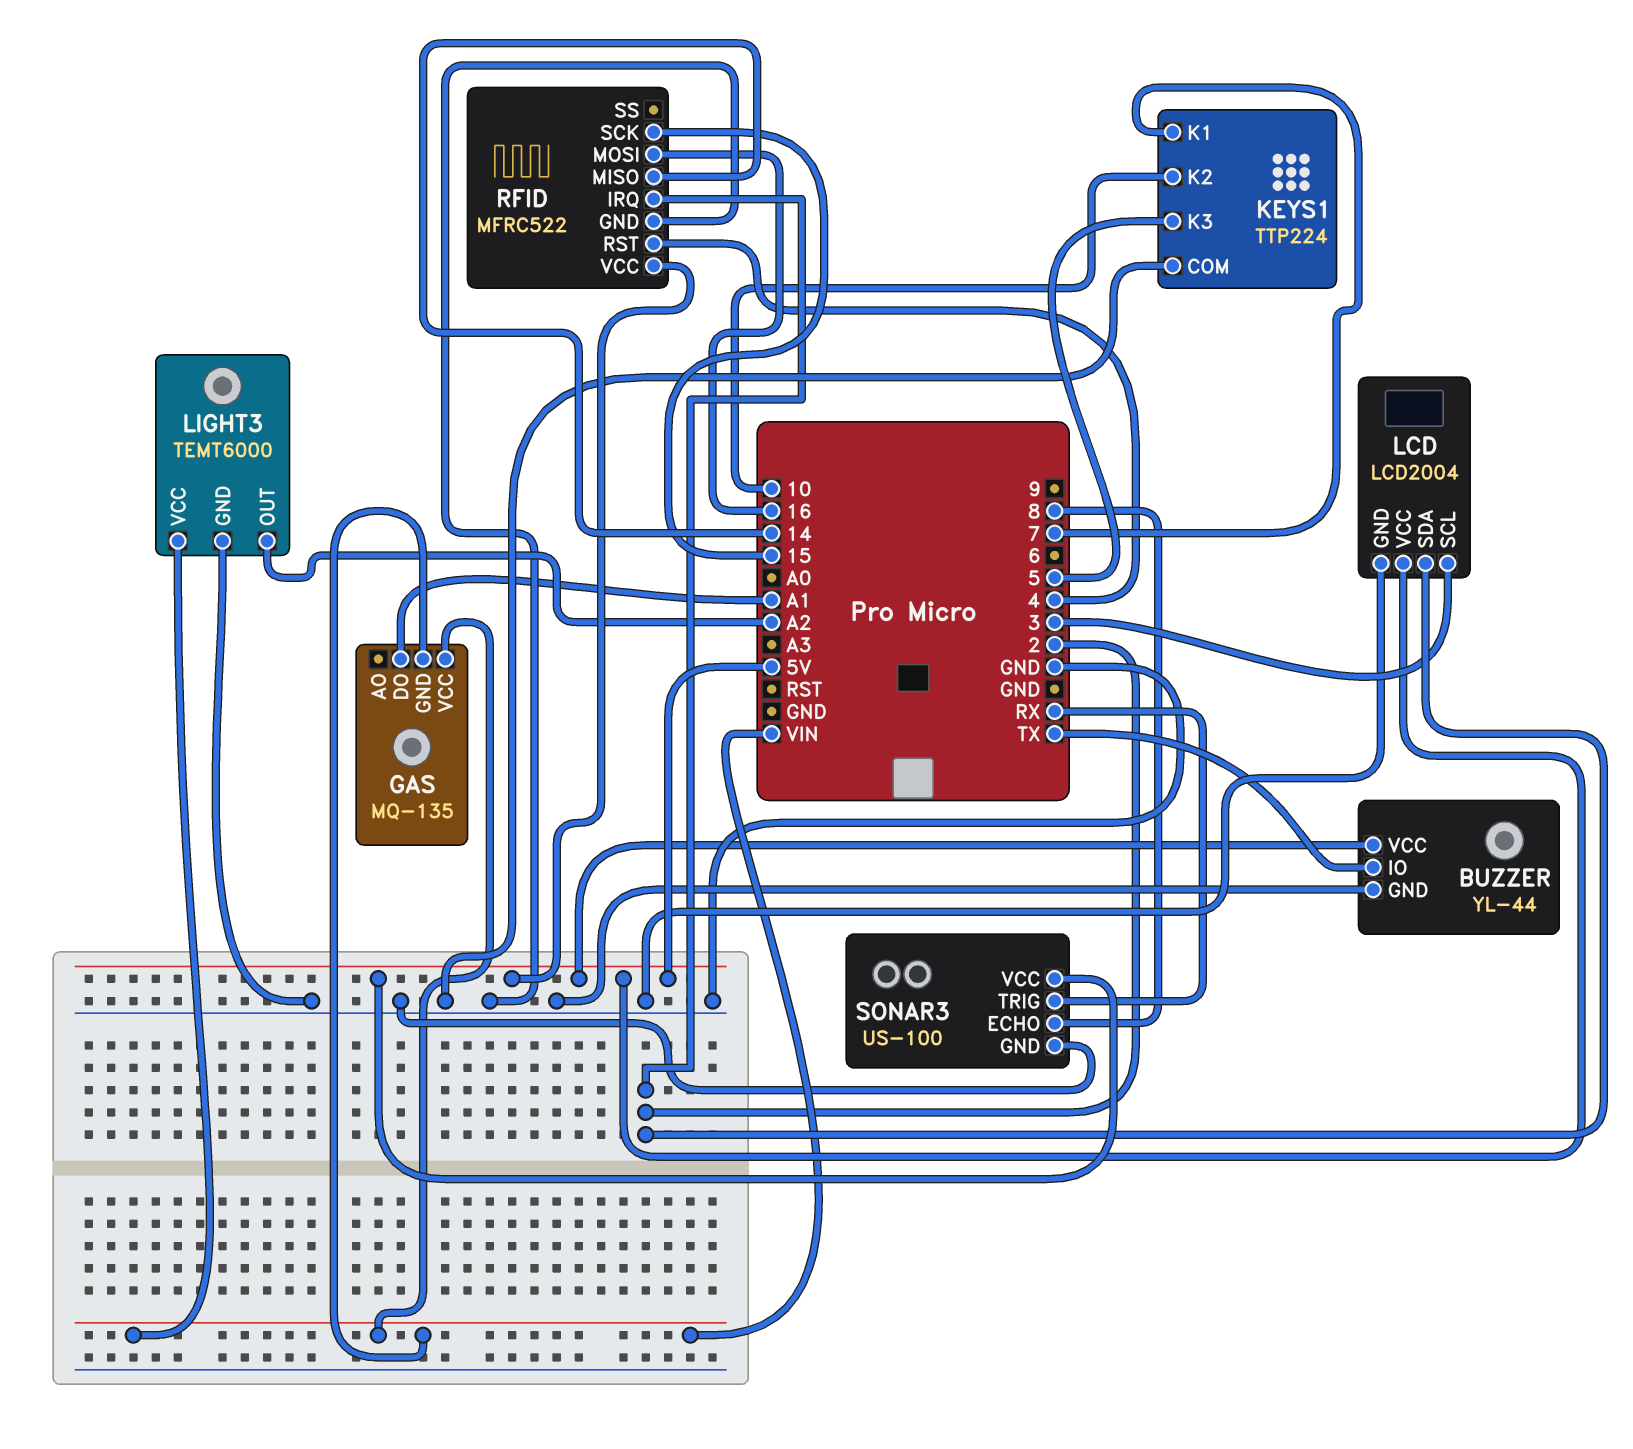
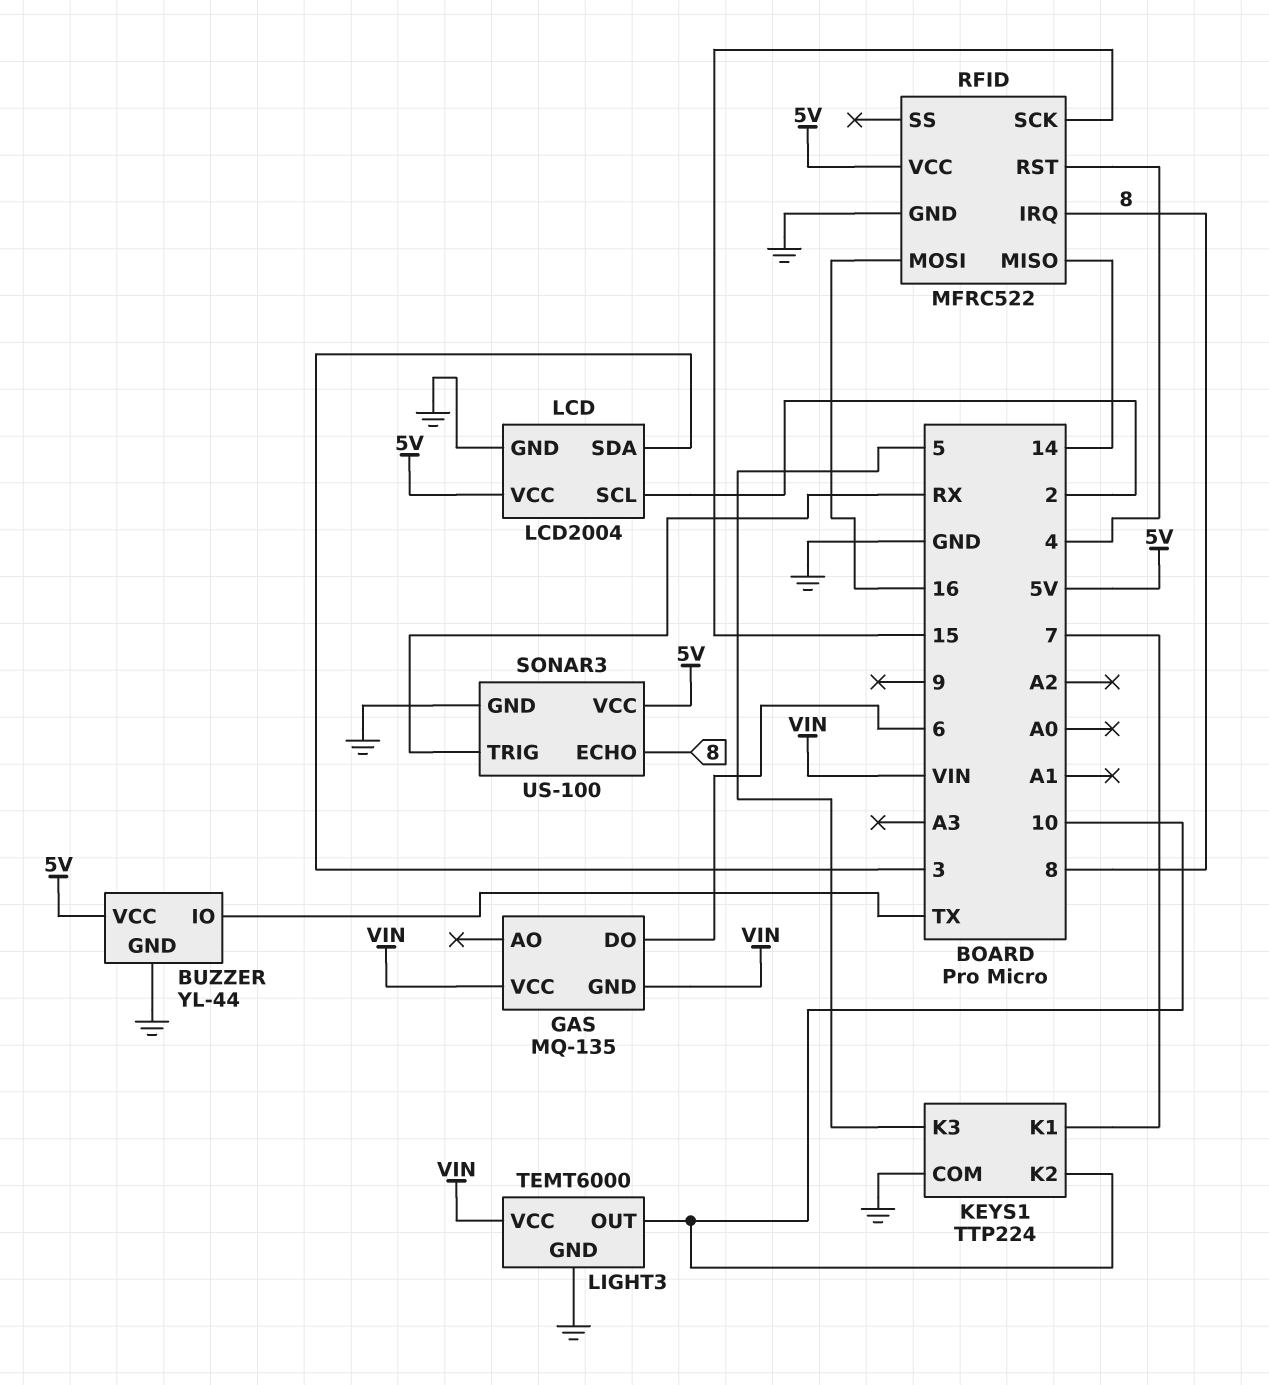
GAS pin DO: A1 -> 6
LCD pin SCL: 3 -> 2
LCD pin SDA: 2 -> 3
LIGHT3 pin OUT: A2 -> 10
RFID pin IRQ: 2 -> 8

